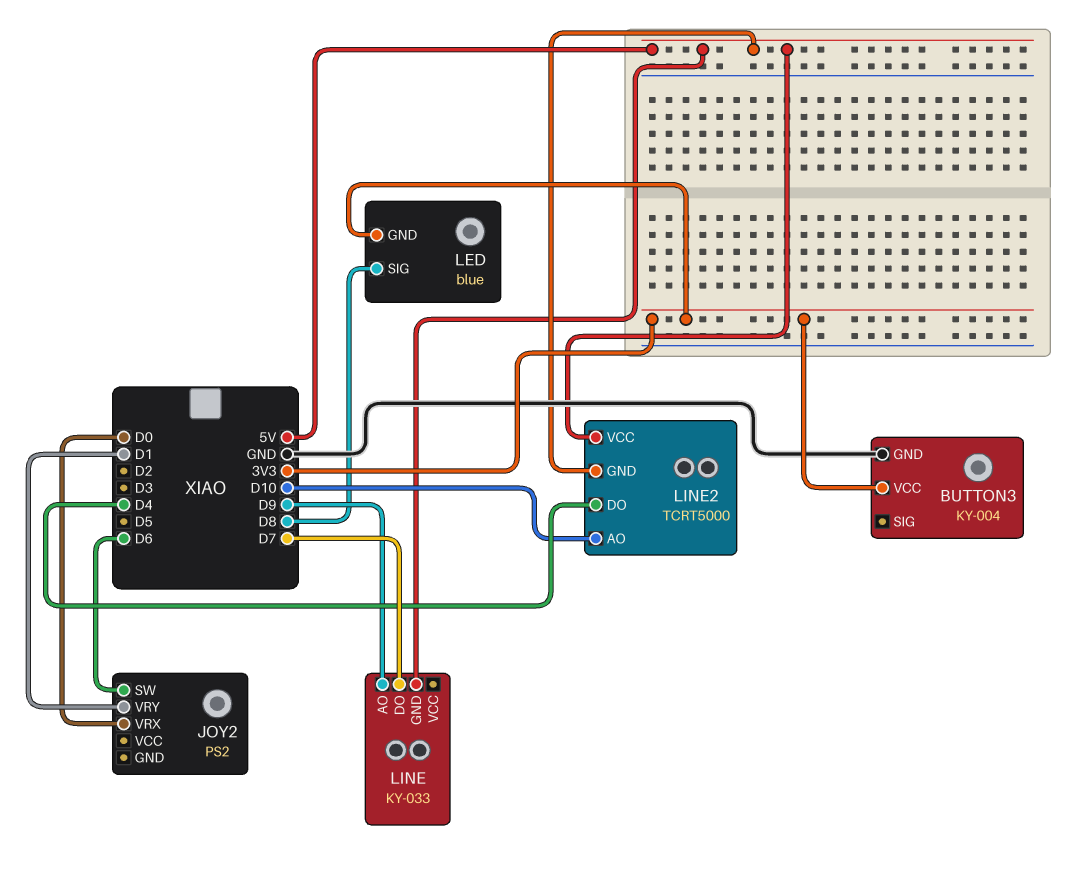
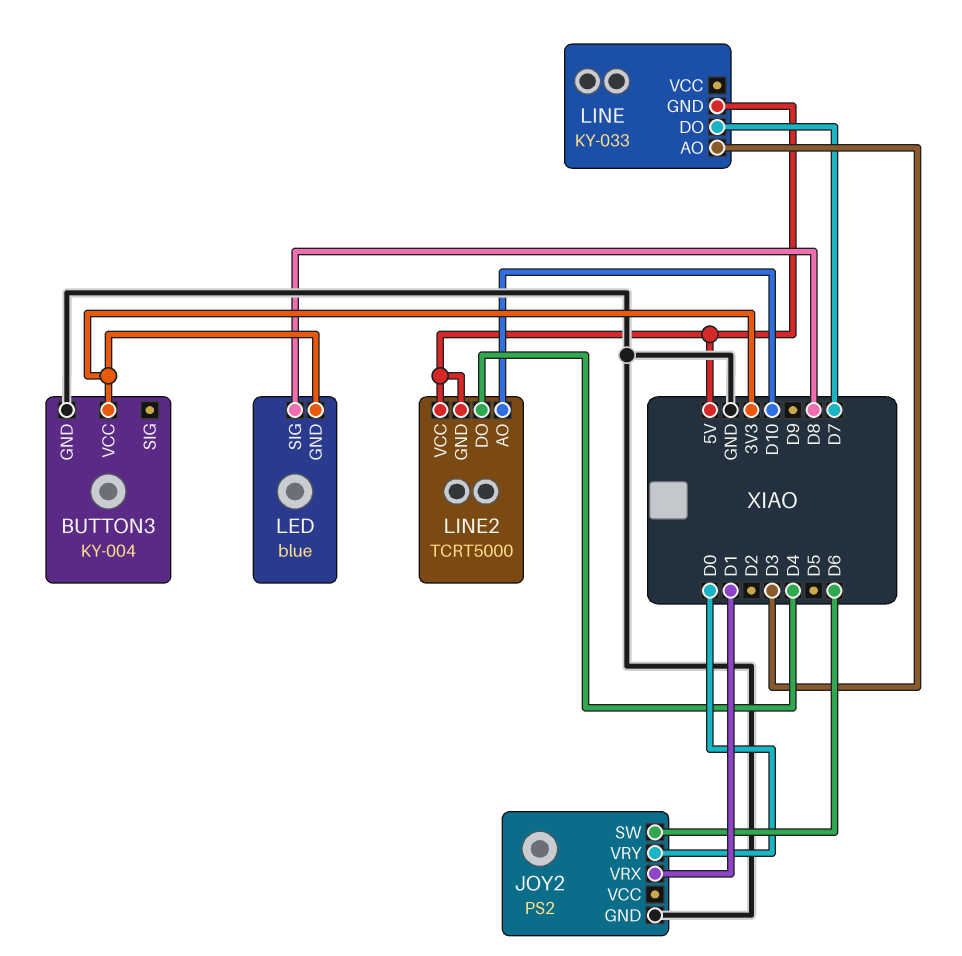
JOY2 pin GND: none -> GND
JOY2 pin VRX: D0 -> D1
JOY2 pin VRY: D1 -> D0
LINE pin AO: D9 -> D3

